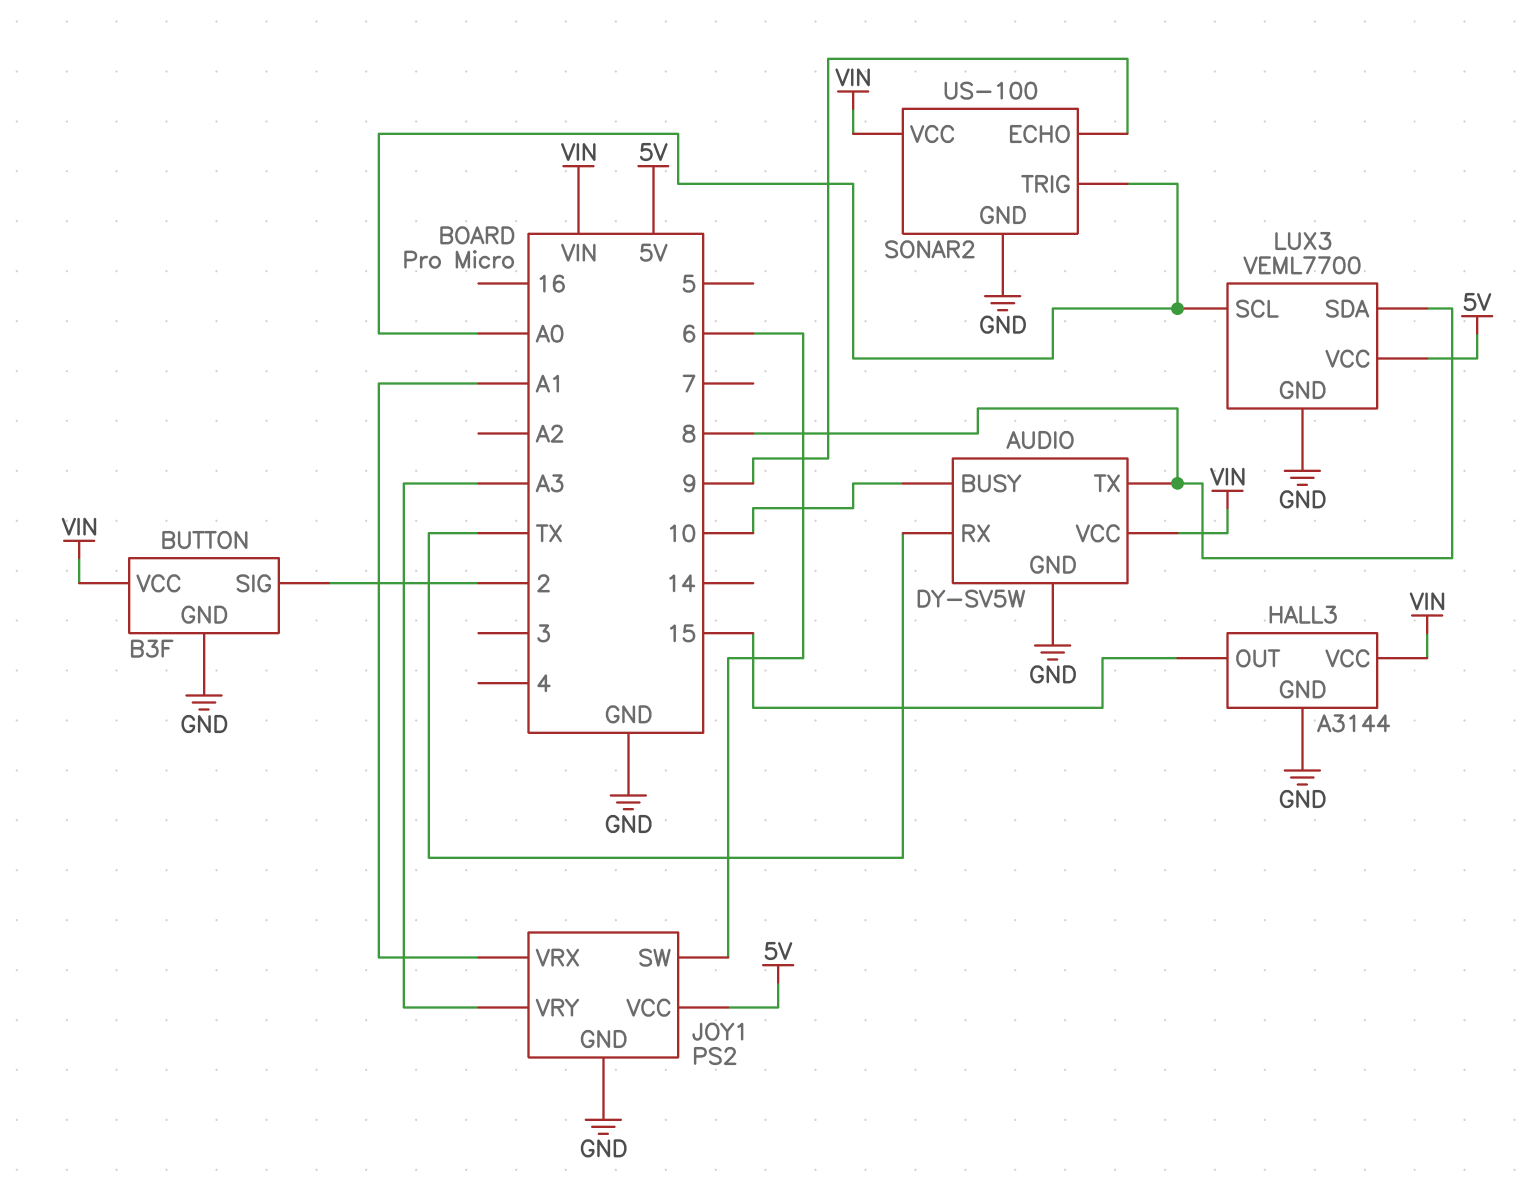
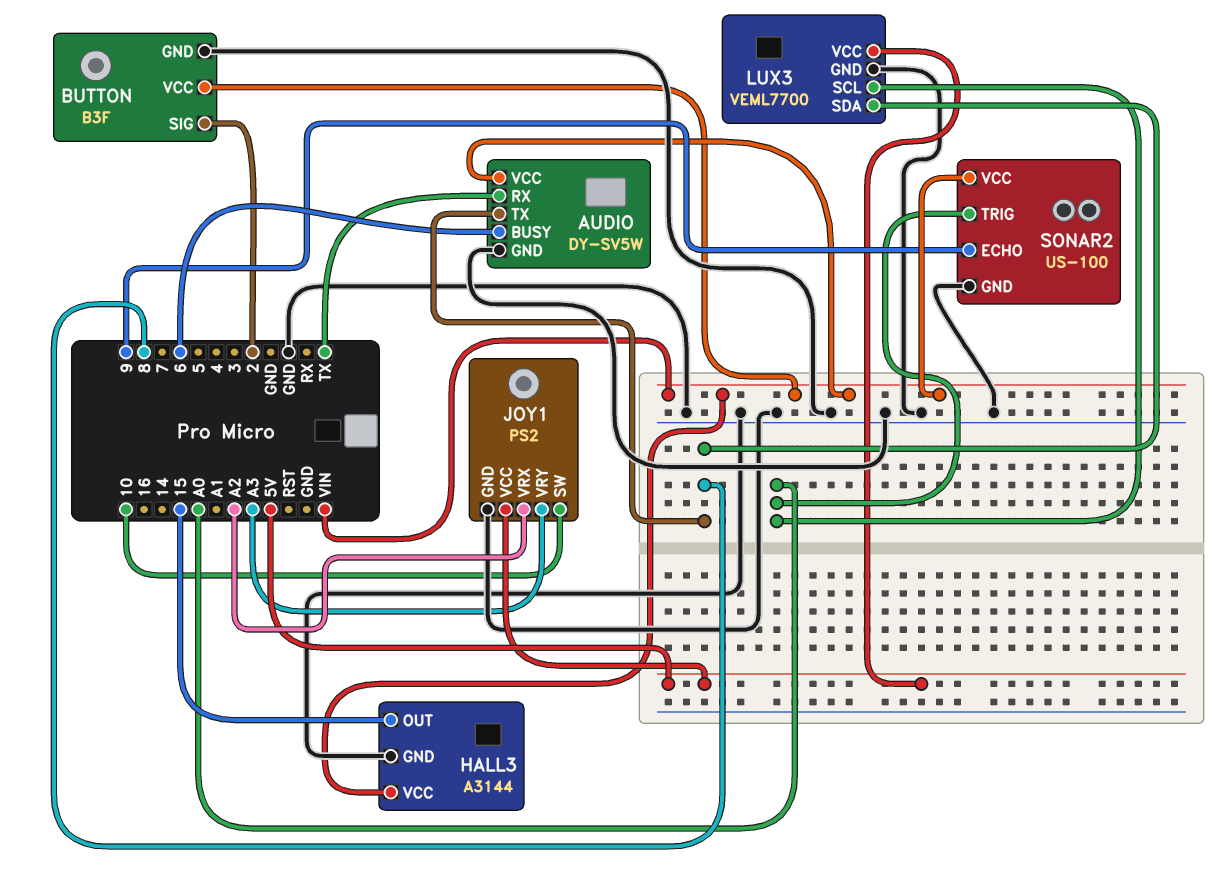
AUDIO pin BUSY: 10 -> 6
JOY1 pin SW: 6 -> 10
JOY1 pin VRX: A1 -> A2

